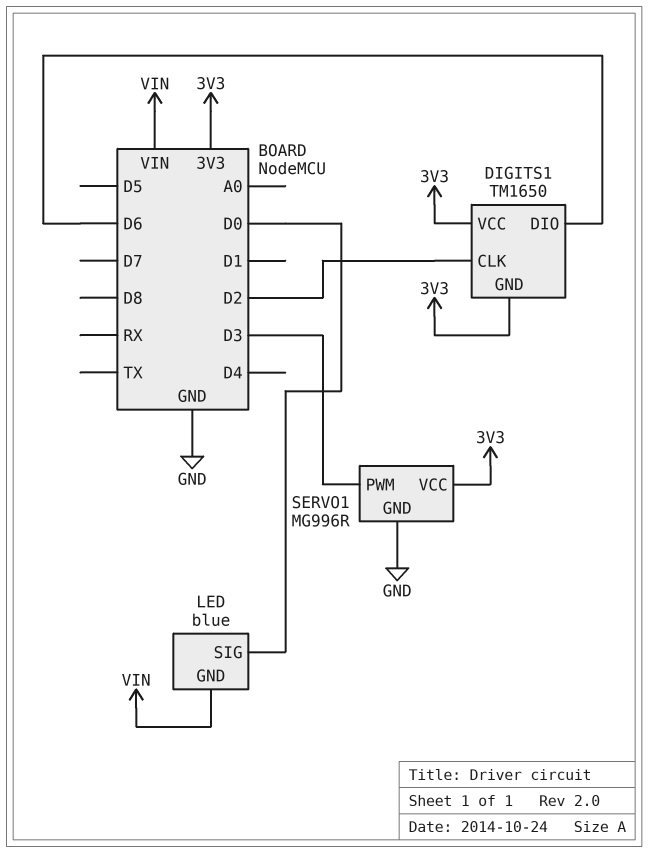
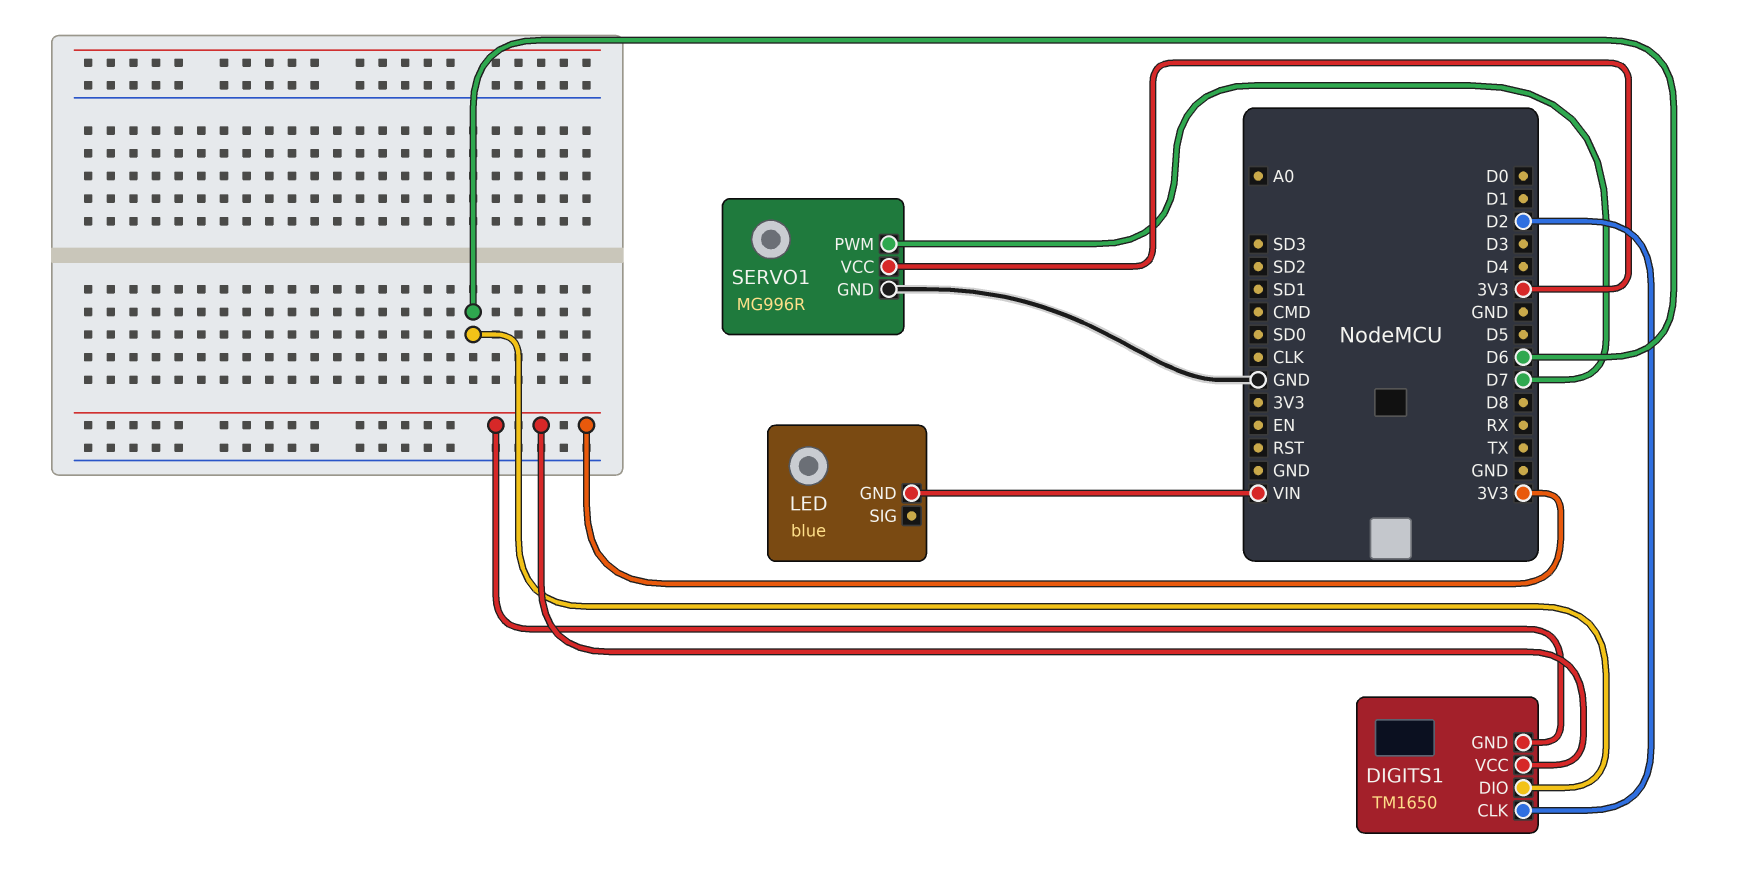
LED pin SIG: D0 -> none
SERVO1 pin PWM: D3 -> D7

